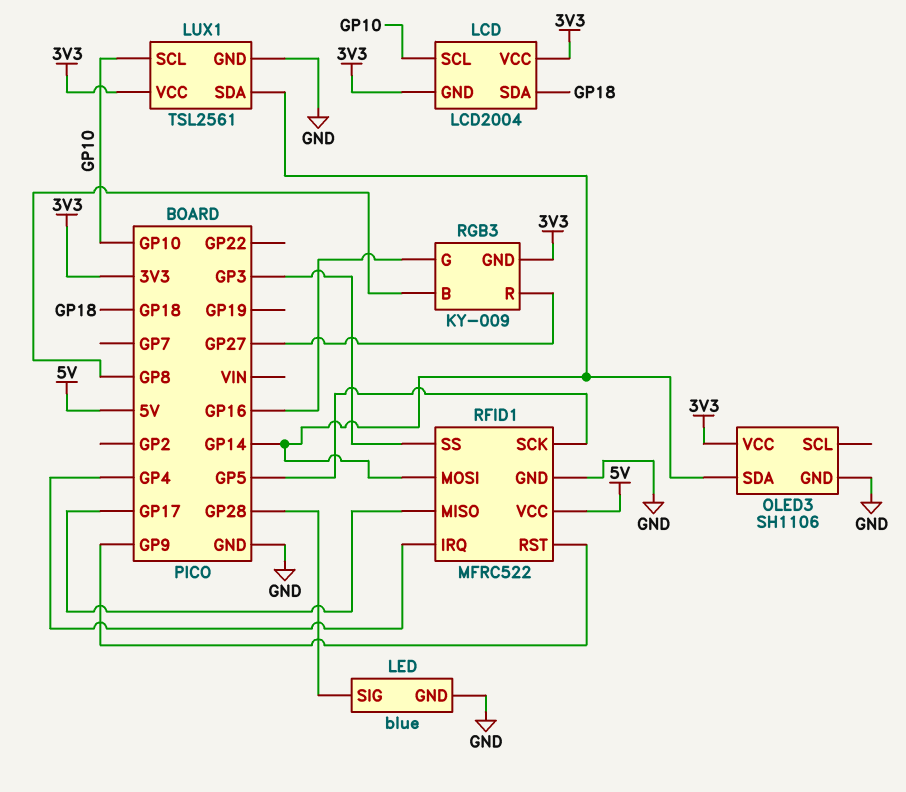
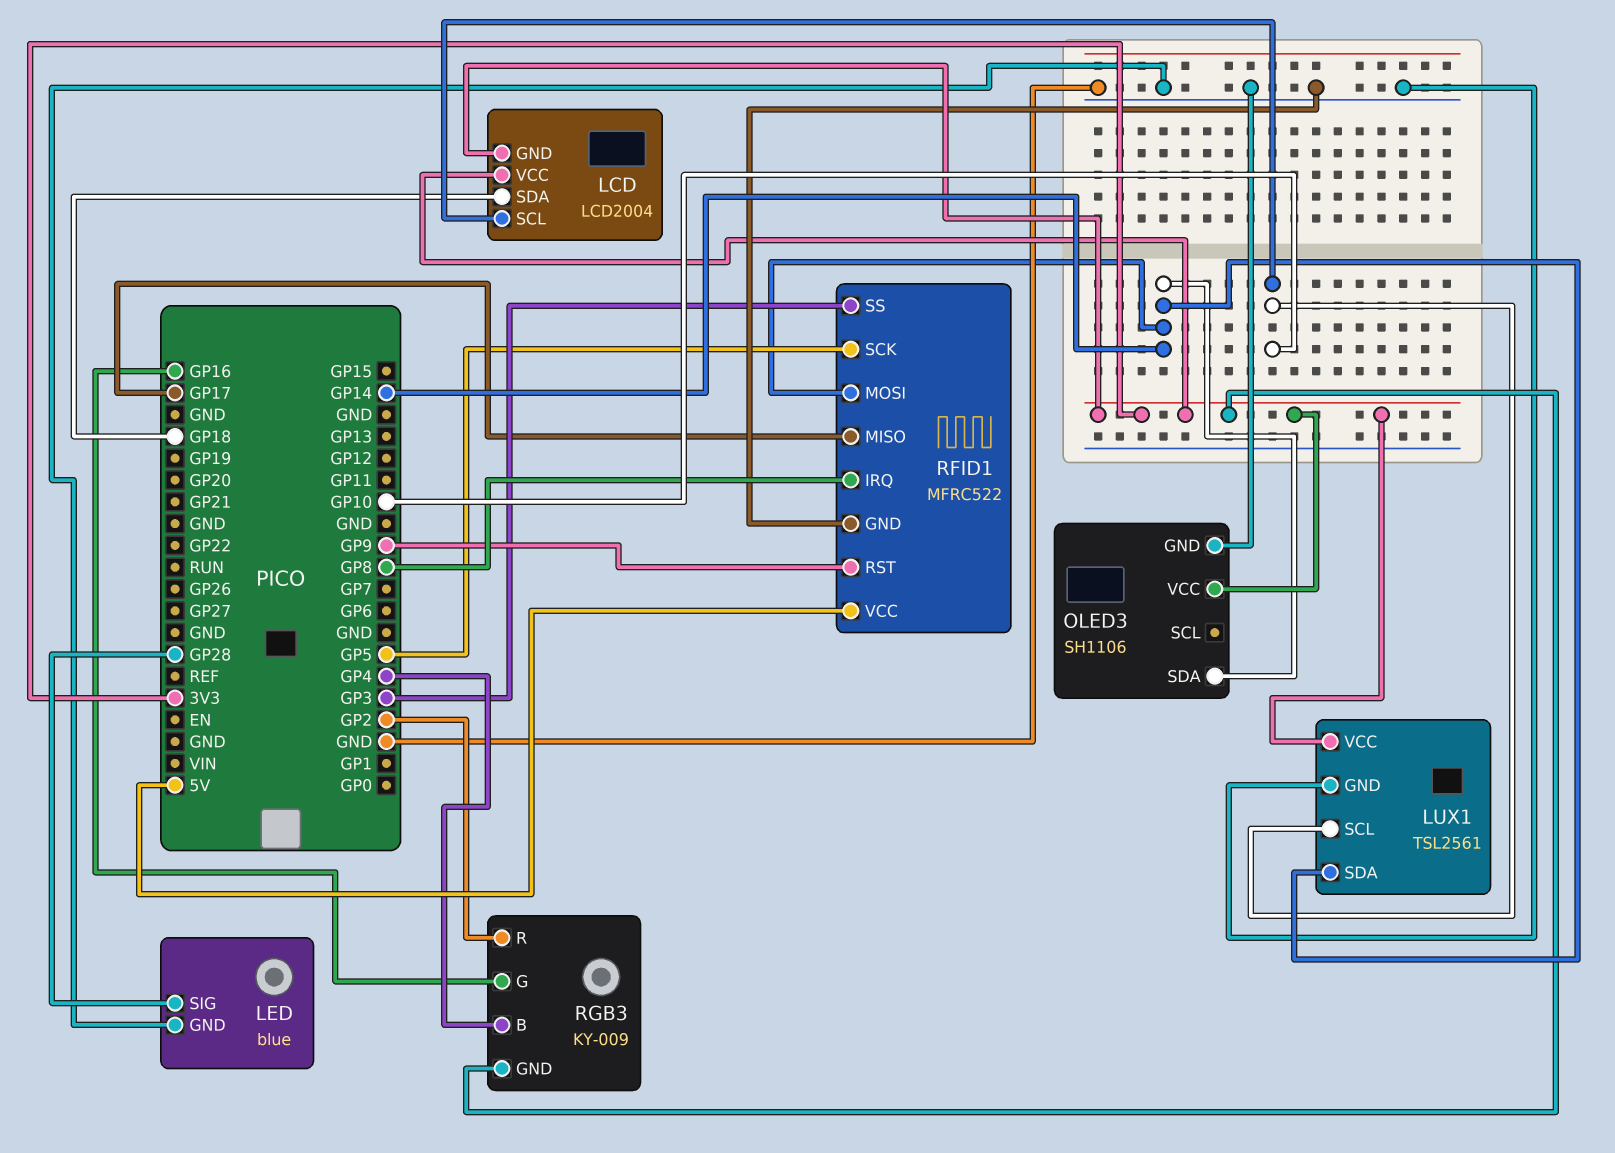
RFID1 pin IRQ: GP4 -> GP8
RGB3 pin B: GP8 -> GP4
RGB3 pin R: GP27 -> GP2

